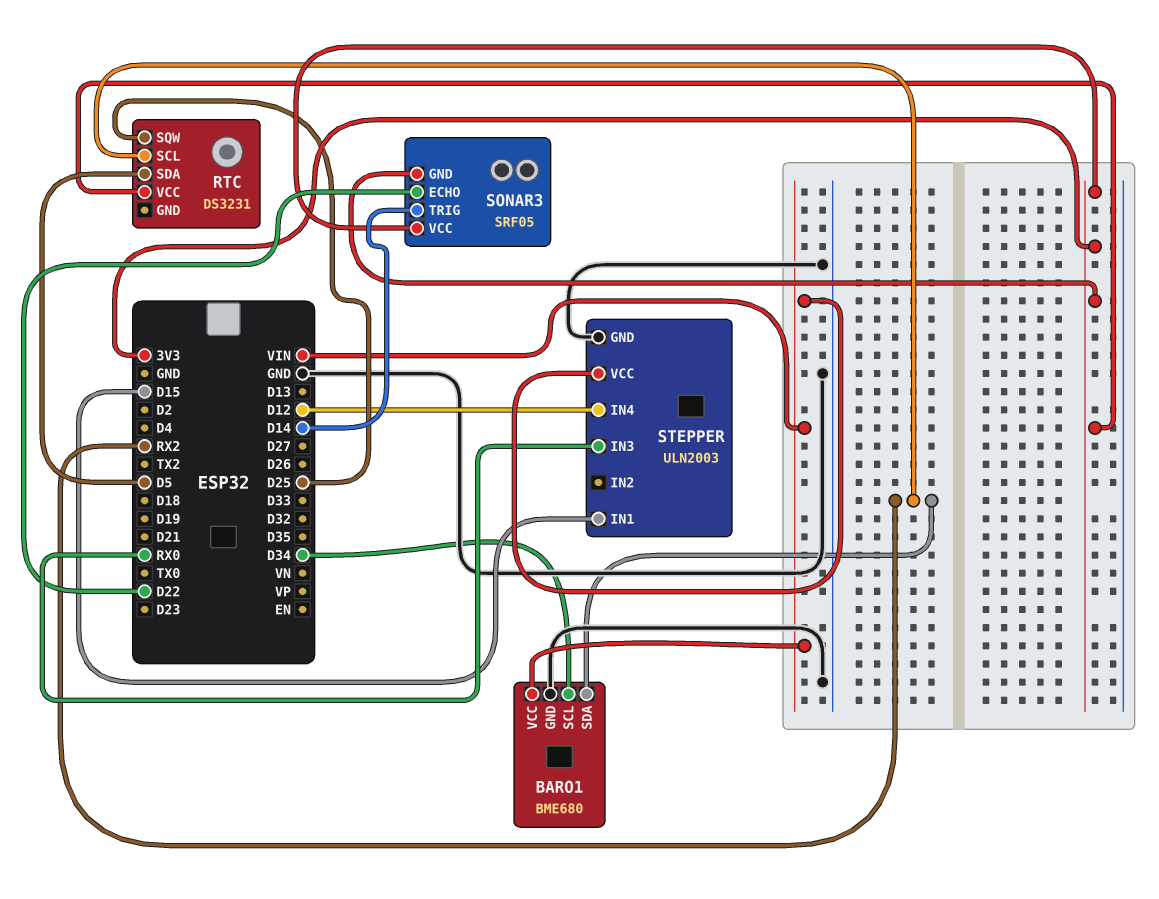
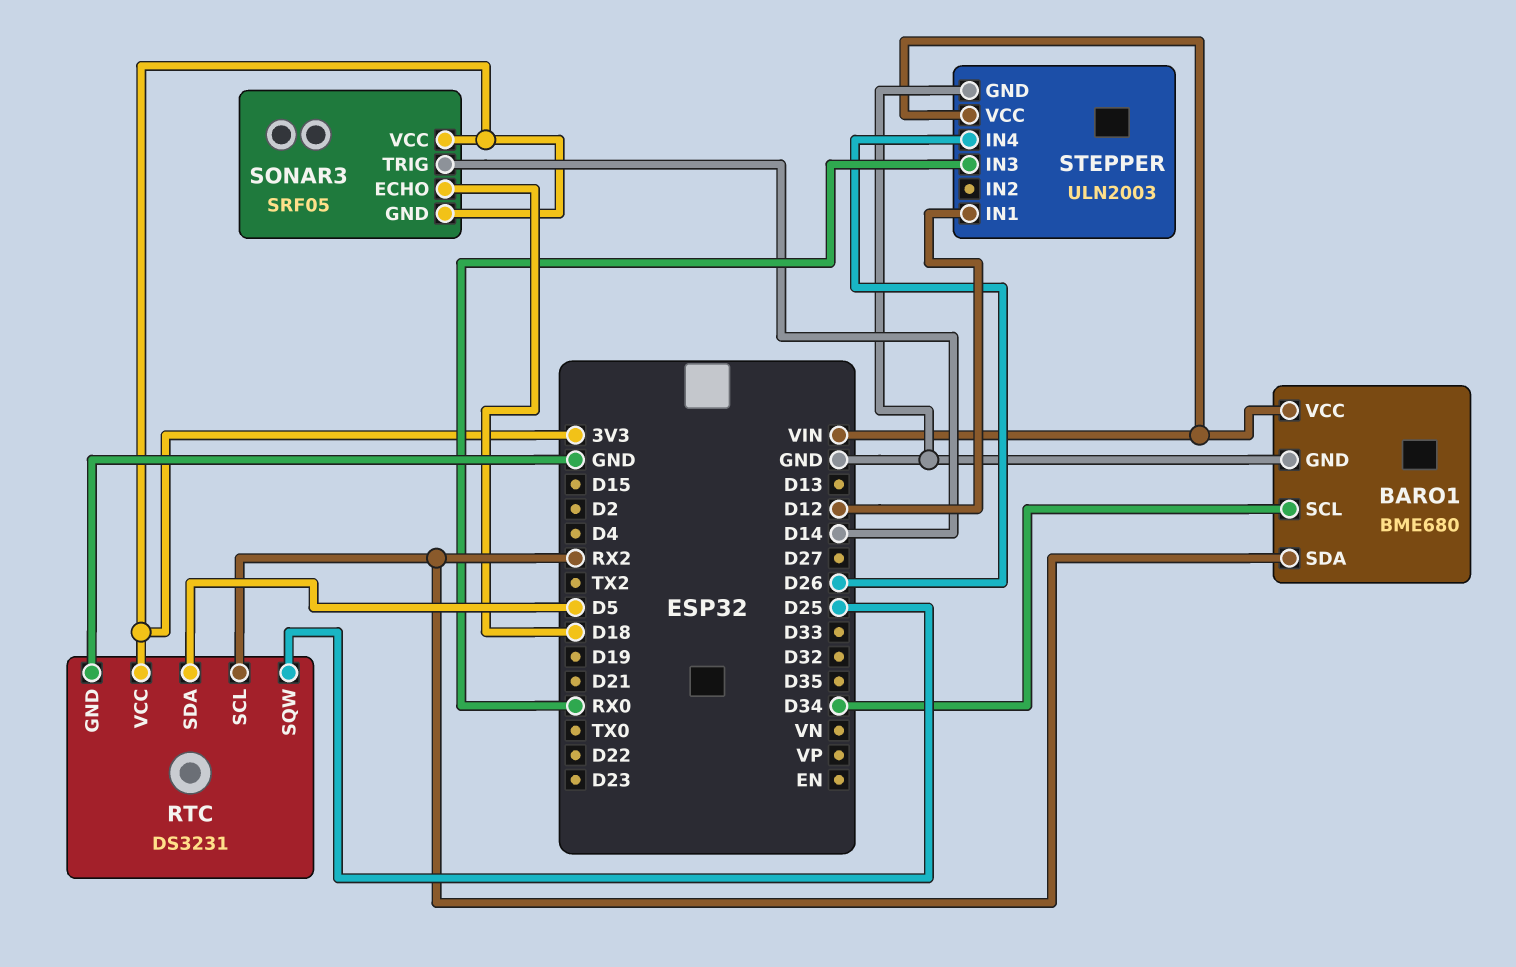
RTC pin GND: none -> GND
SONAR3 pin ECHO: D22 -> D18
STEPPER pin IN1: D15 -> D12
STEPPER pin IN4: D12 -> D26

